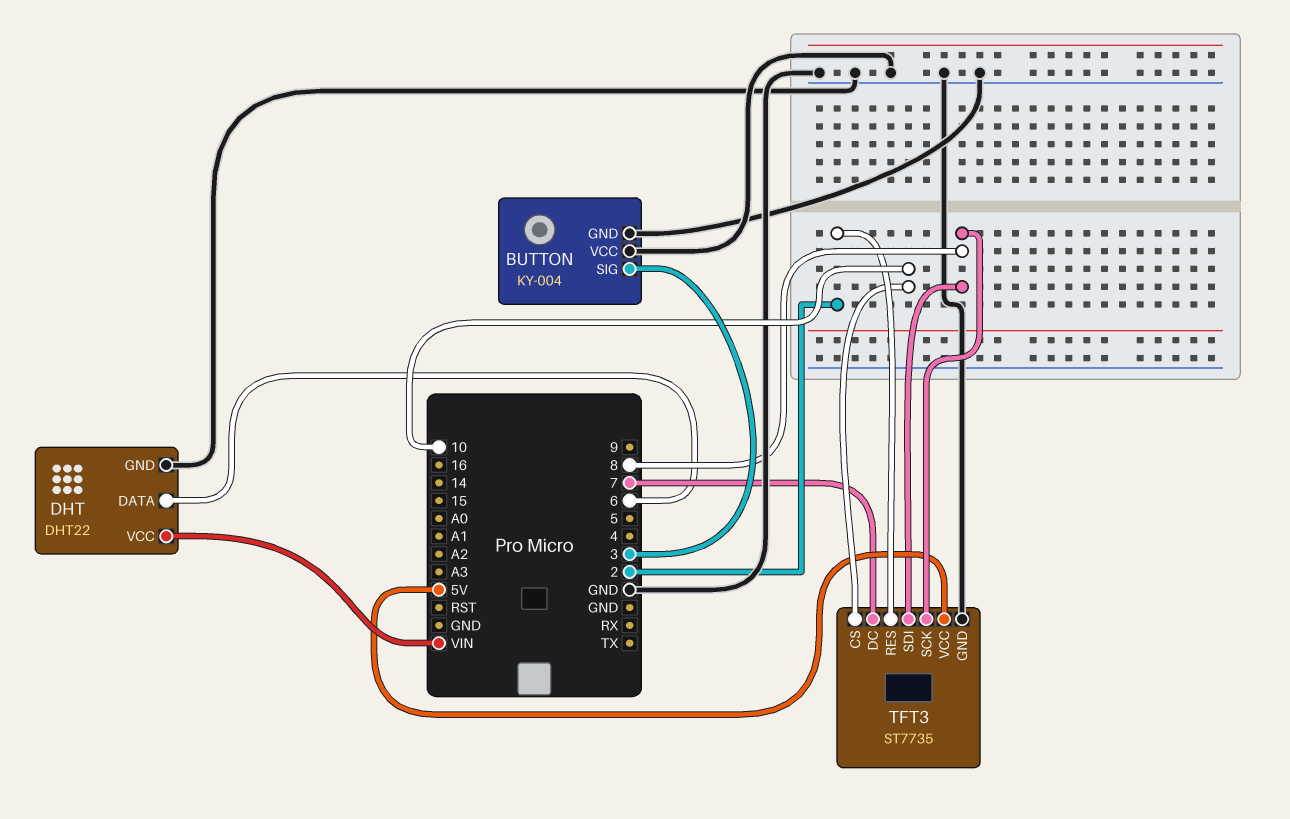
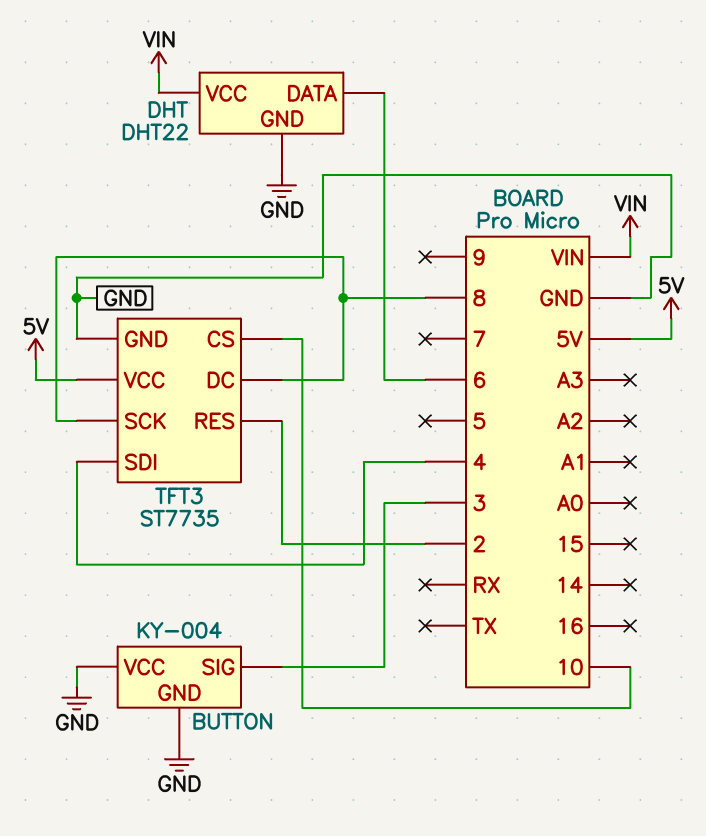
TFT3 pin DC: 7 -> 8
TFT3 pin SDI: 8 -> 4

